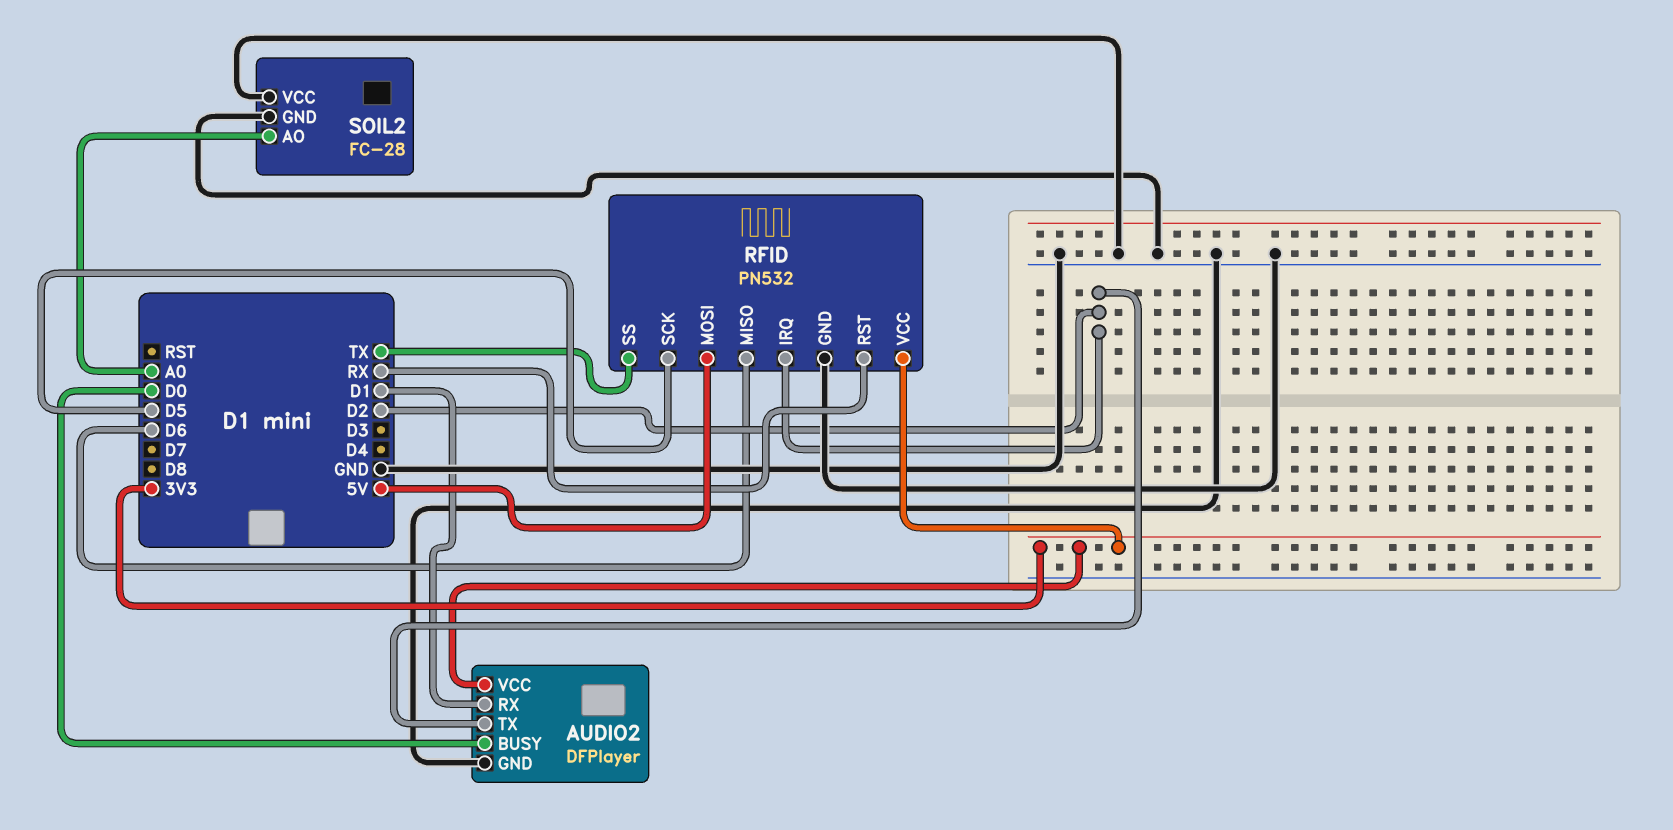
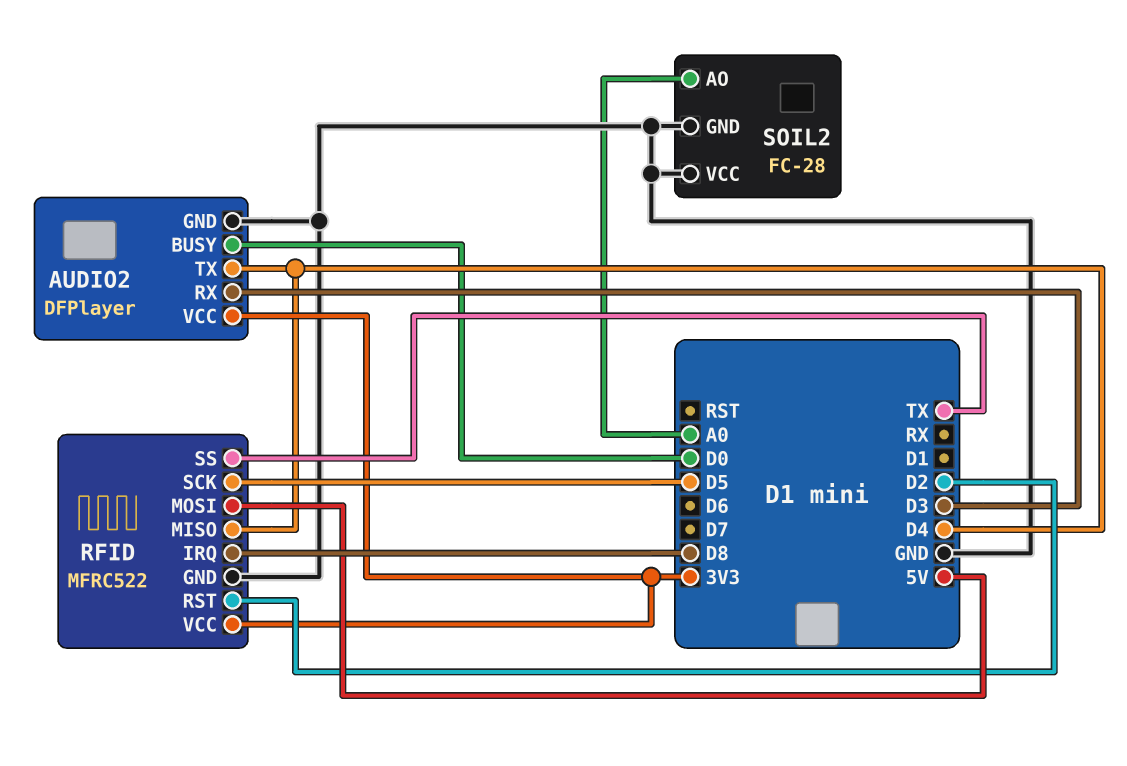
AUDIO2 pin RX: D1 -> D3
AUDIO2 pin TX: D2 -> D4
RFID: PN532 -> MFRC522
RFID pin IRQ: D2 -> D8
RFID pin MISO: D6 -> D4
RFID pin RST: RX -> D2

